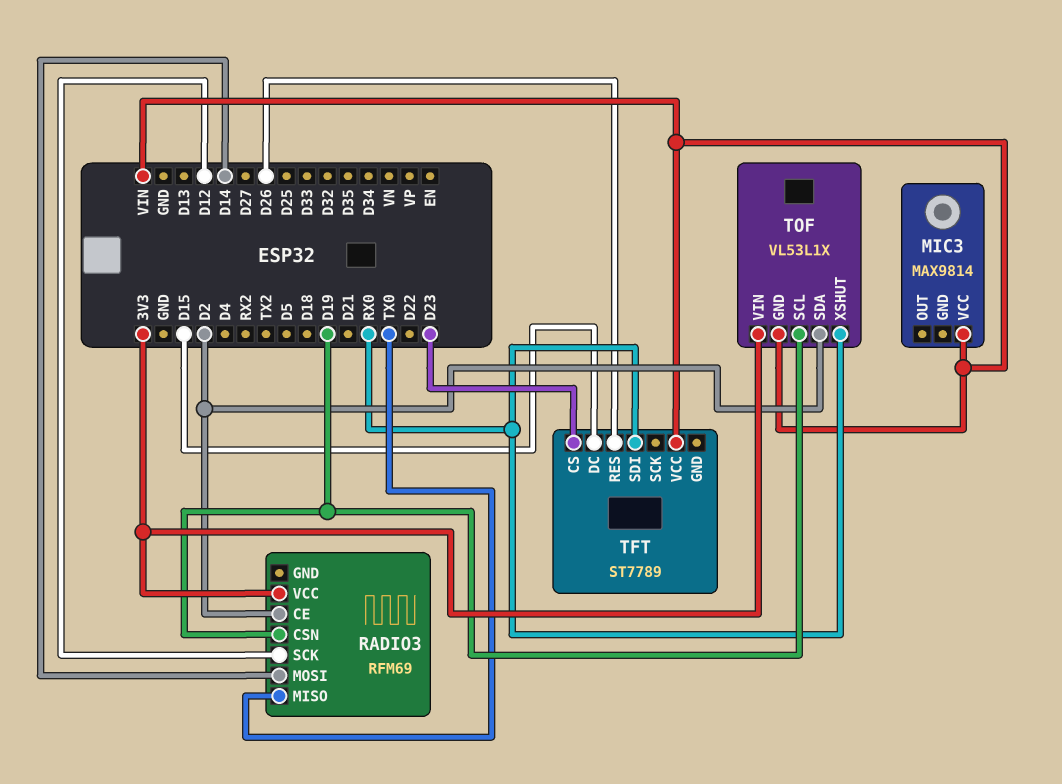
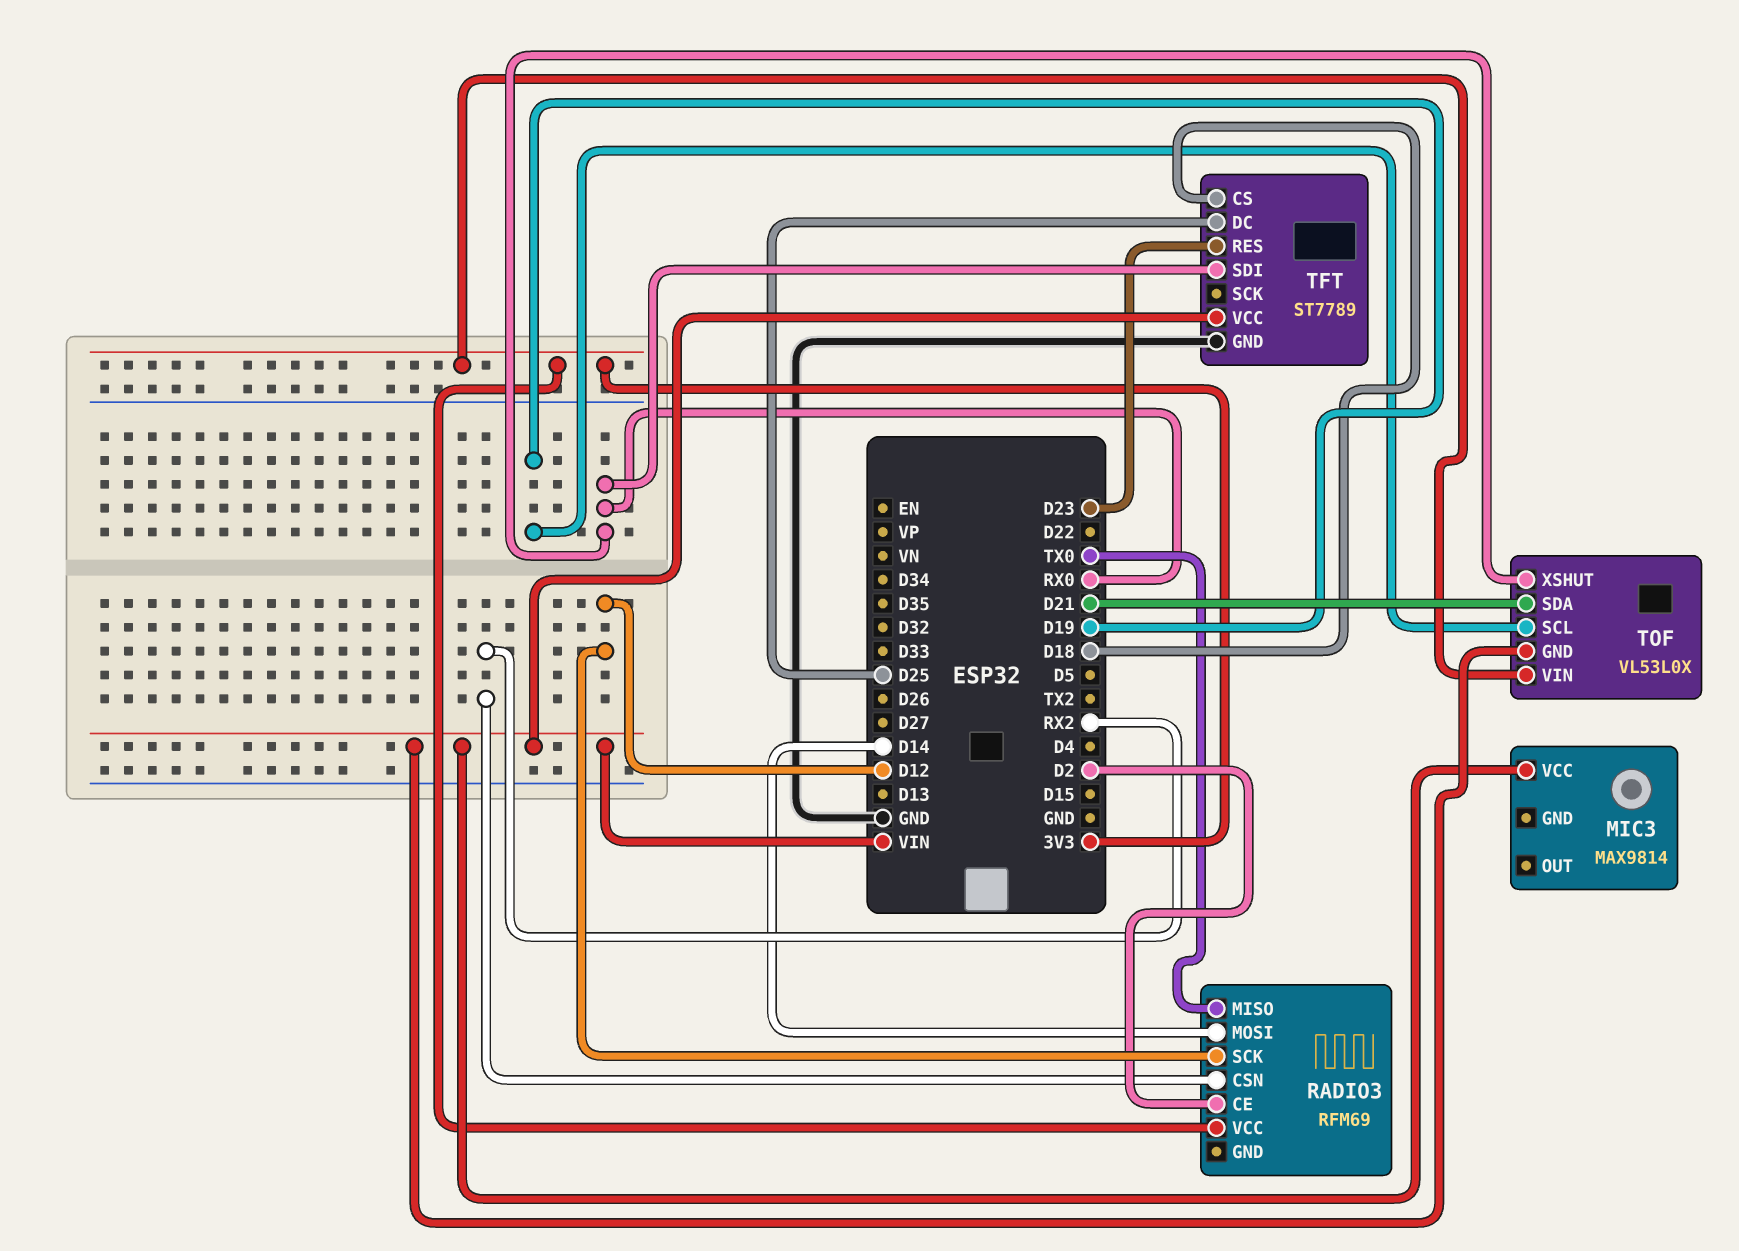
RADIO3 pin CSN: D19 -> RX2
TFT pin CS: D23 -> D18
TFT pin DC: D15 -> D25
TFT pin GND: none -> GND
TFT pin RES: D26 -> D23
TOF: VL53L1X -> VL53L0X
TOF pin SDA: D2 -> D21

